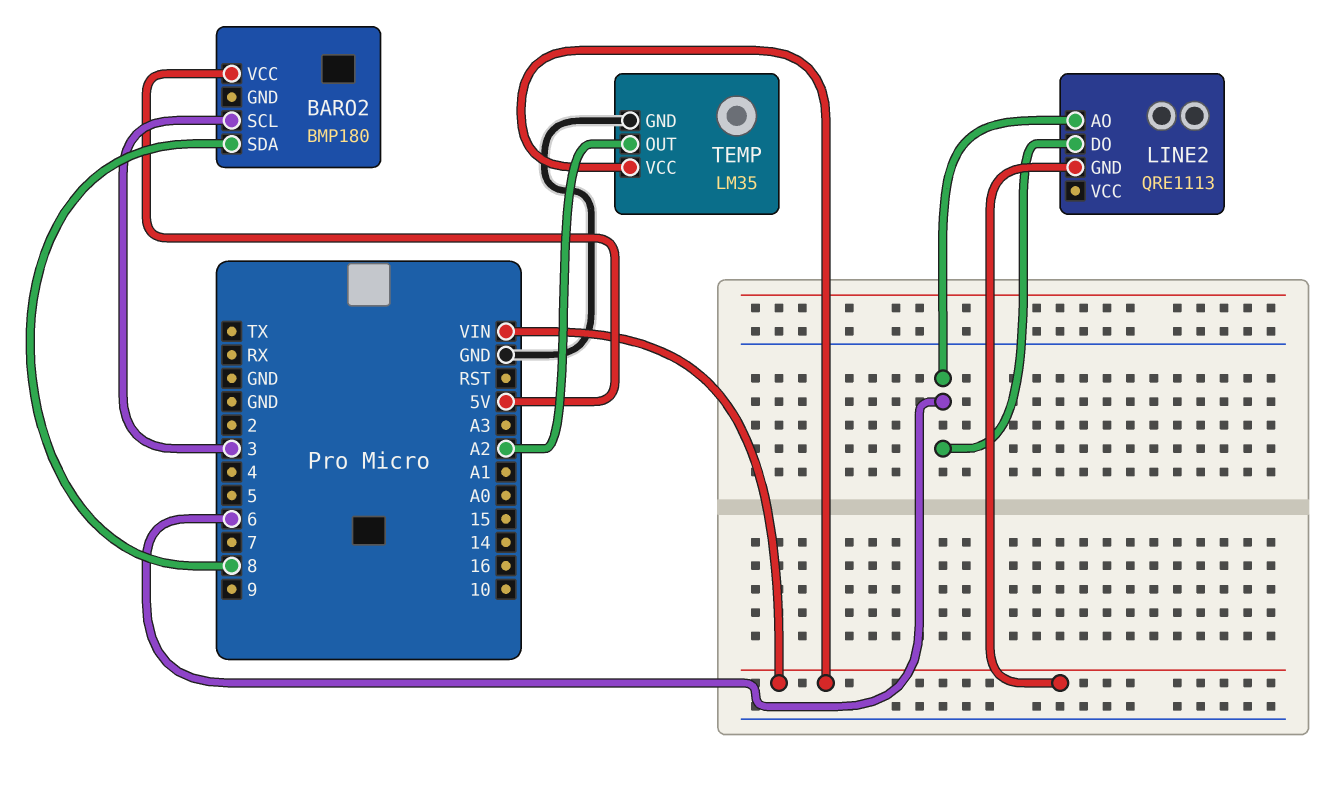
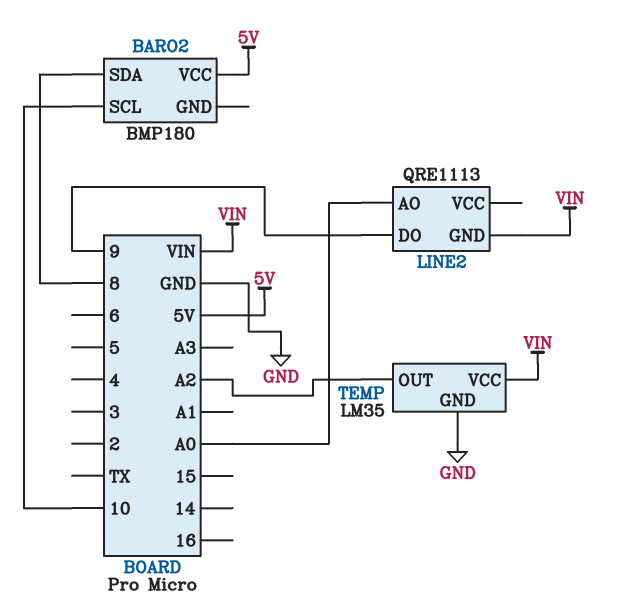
BARO2 pin SCL: 3 -> 10
LINE2 pin AO: 6 -> A0
LINE2 pin DO: 6 -> 9

